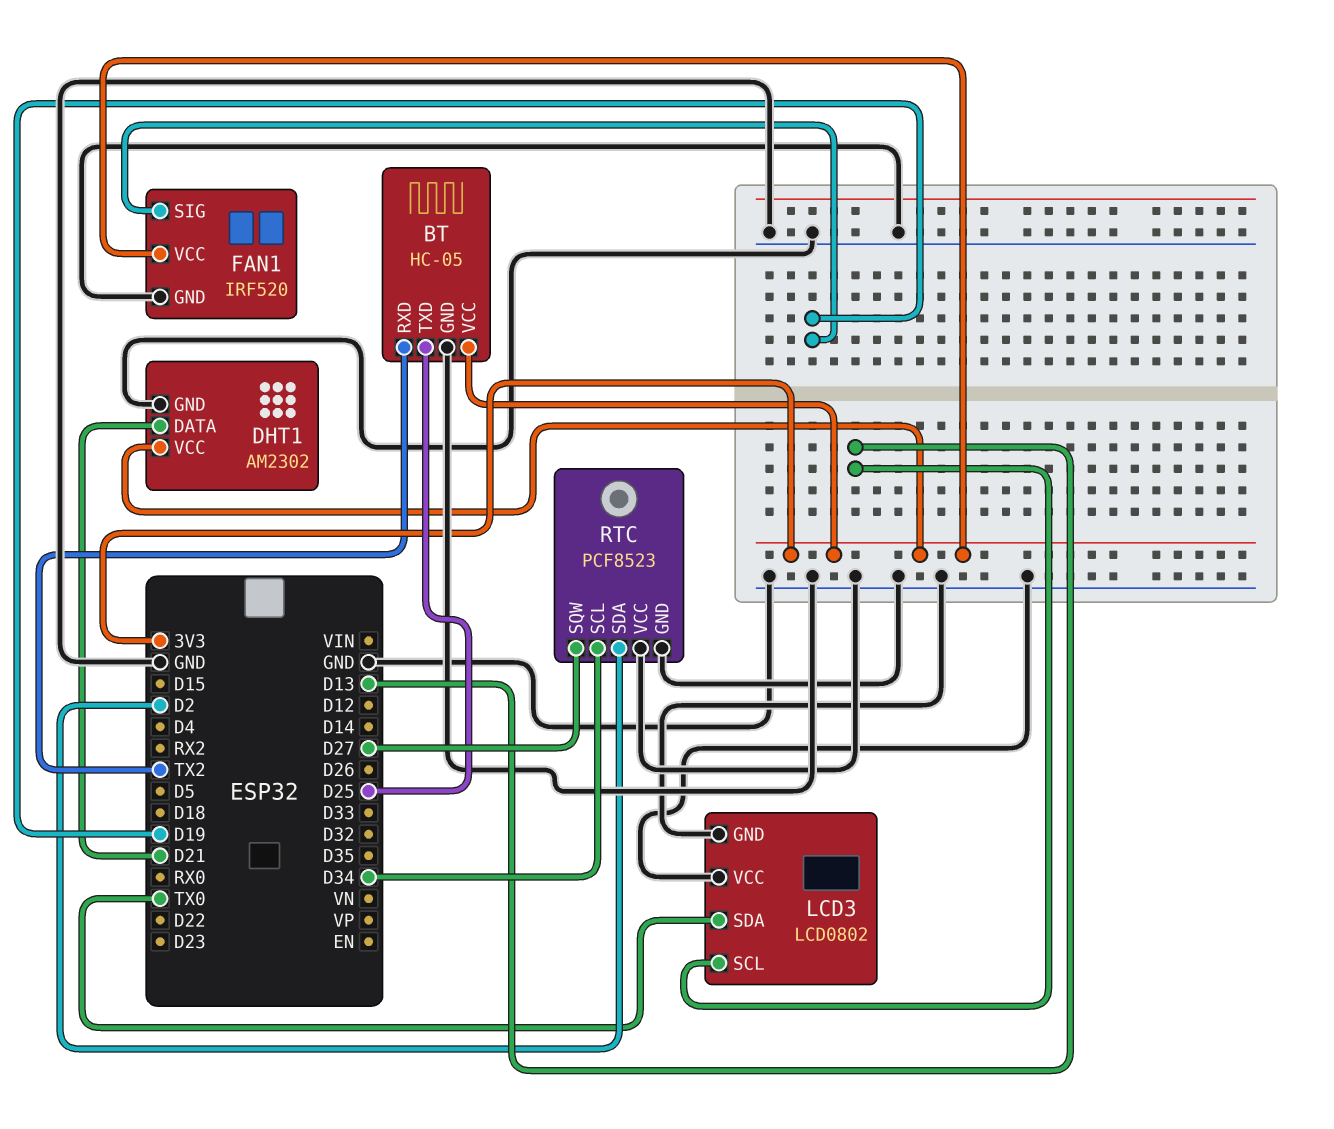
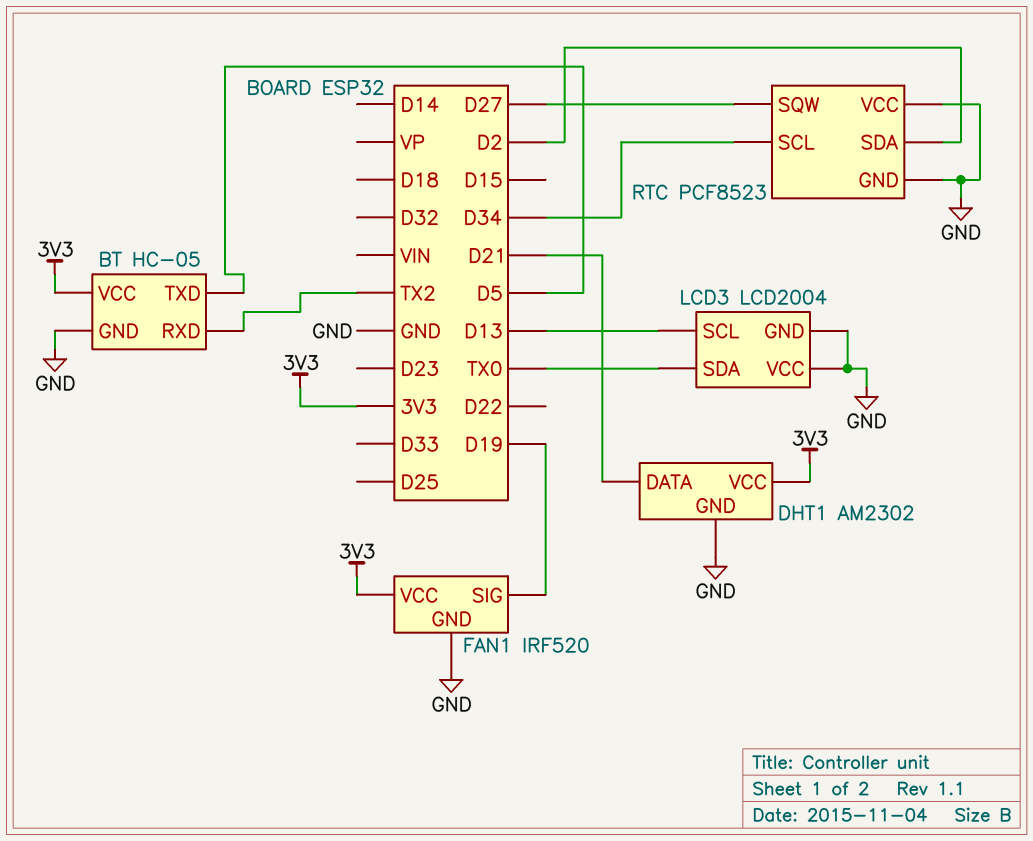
BT pin TXD: D25 -> D5
LCD3: LCD0802 -> LCD2004

